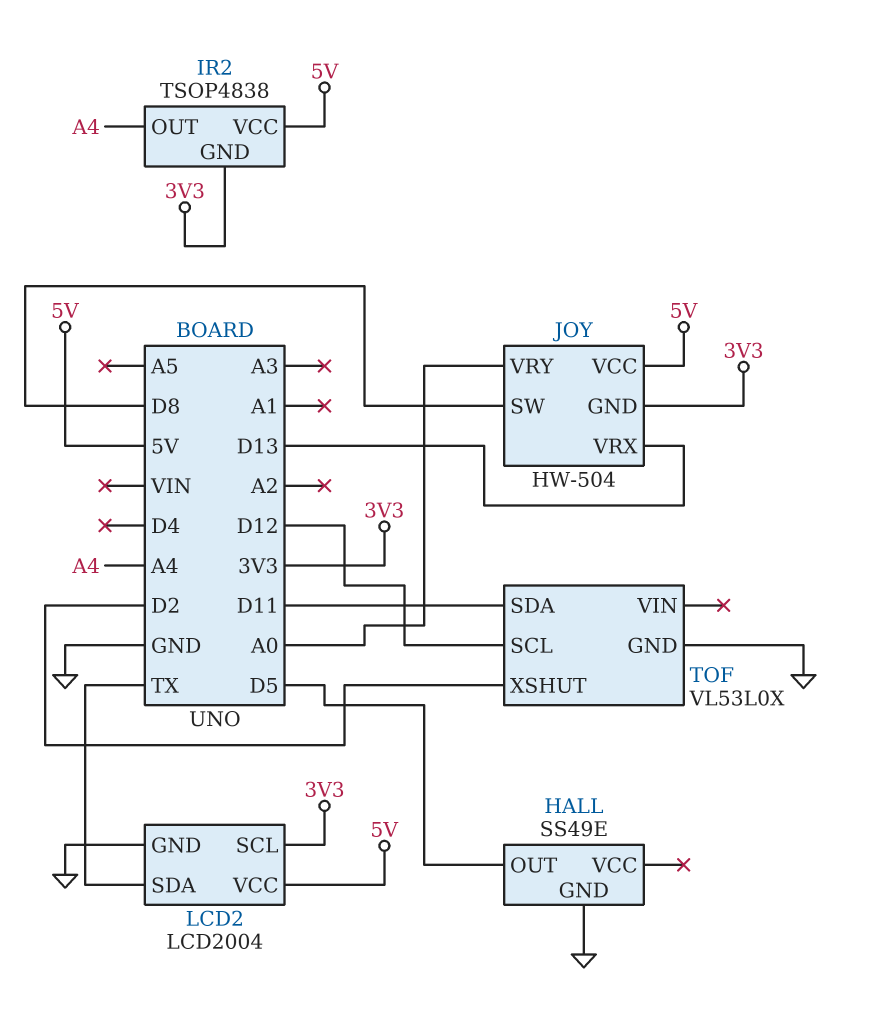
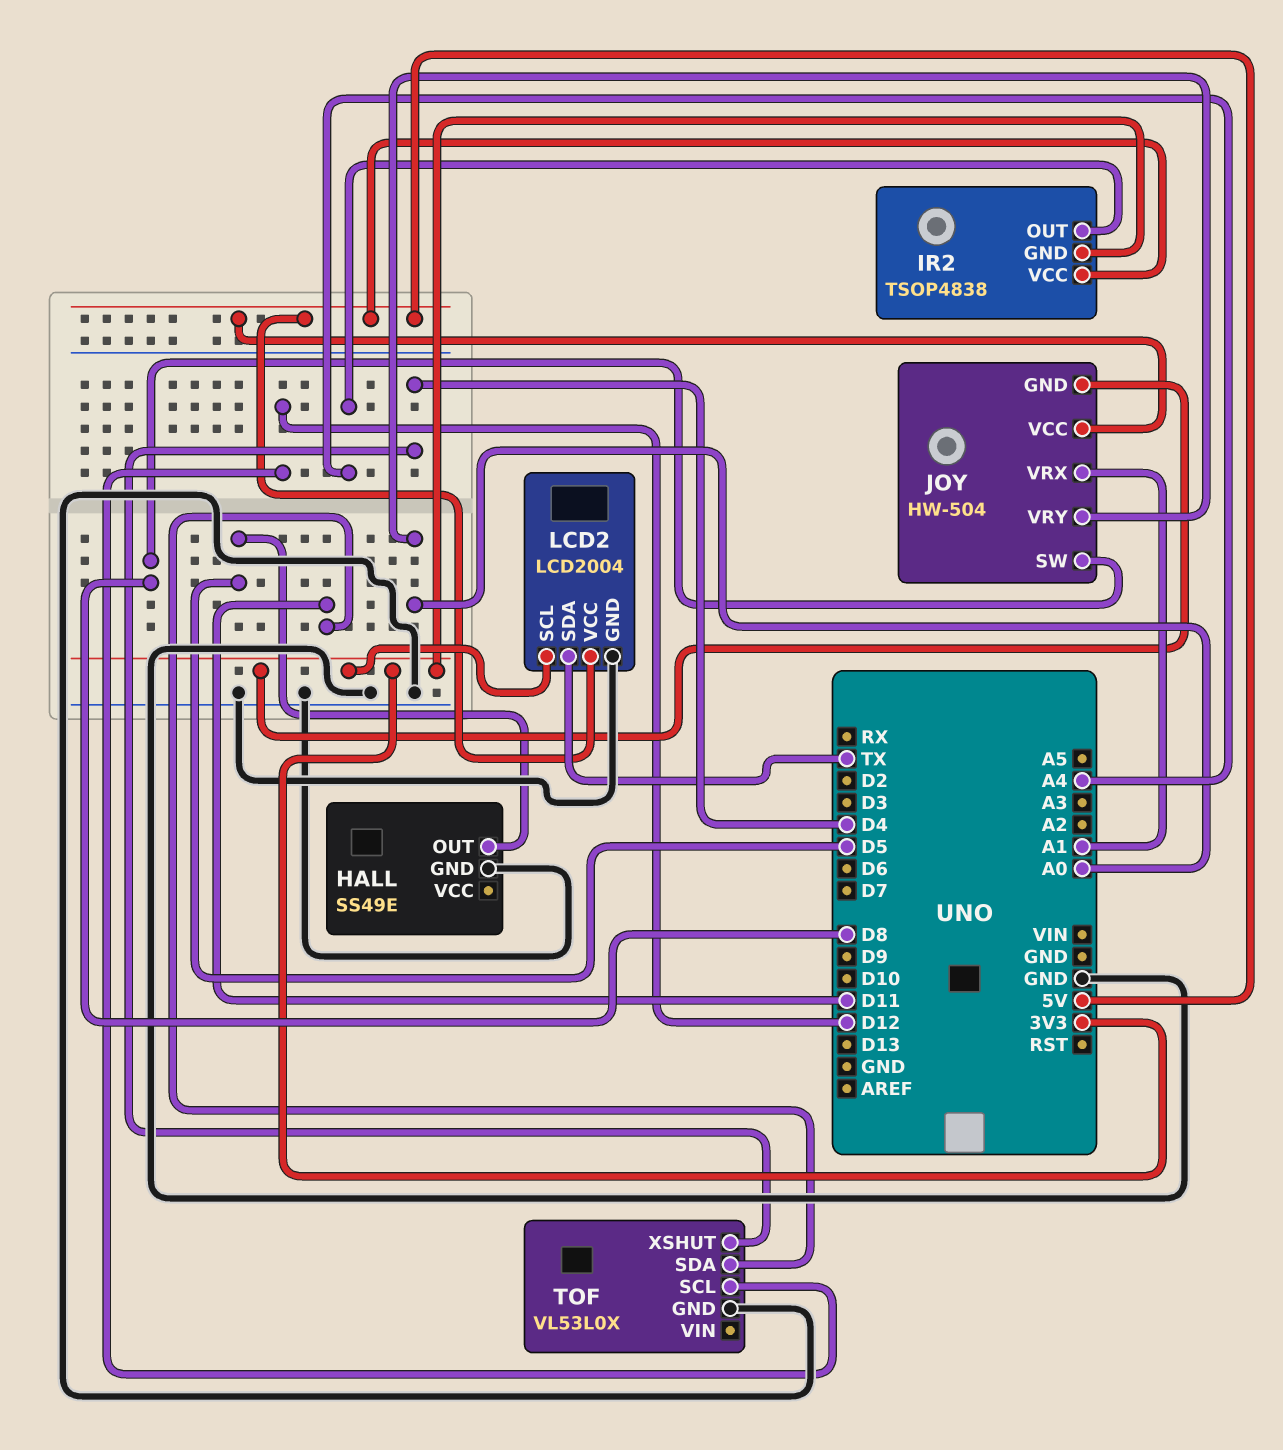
JOY pin VRX: D13 -> A1
TOF pin XSHUT: D2 -> D4

